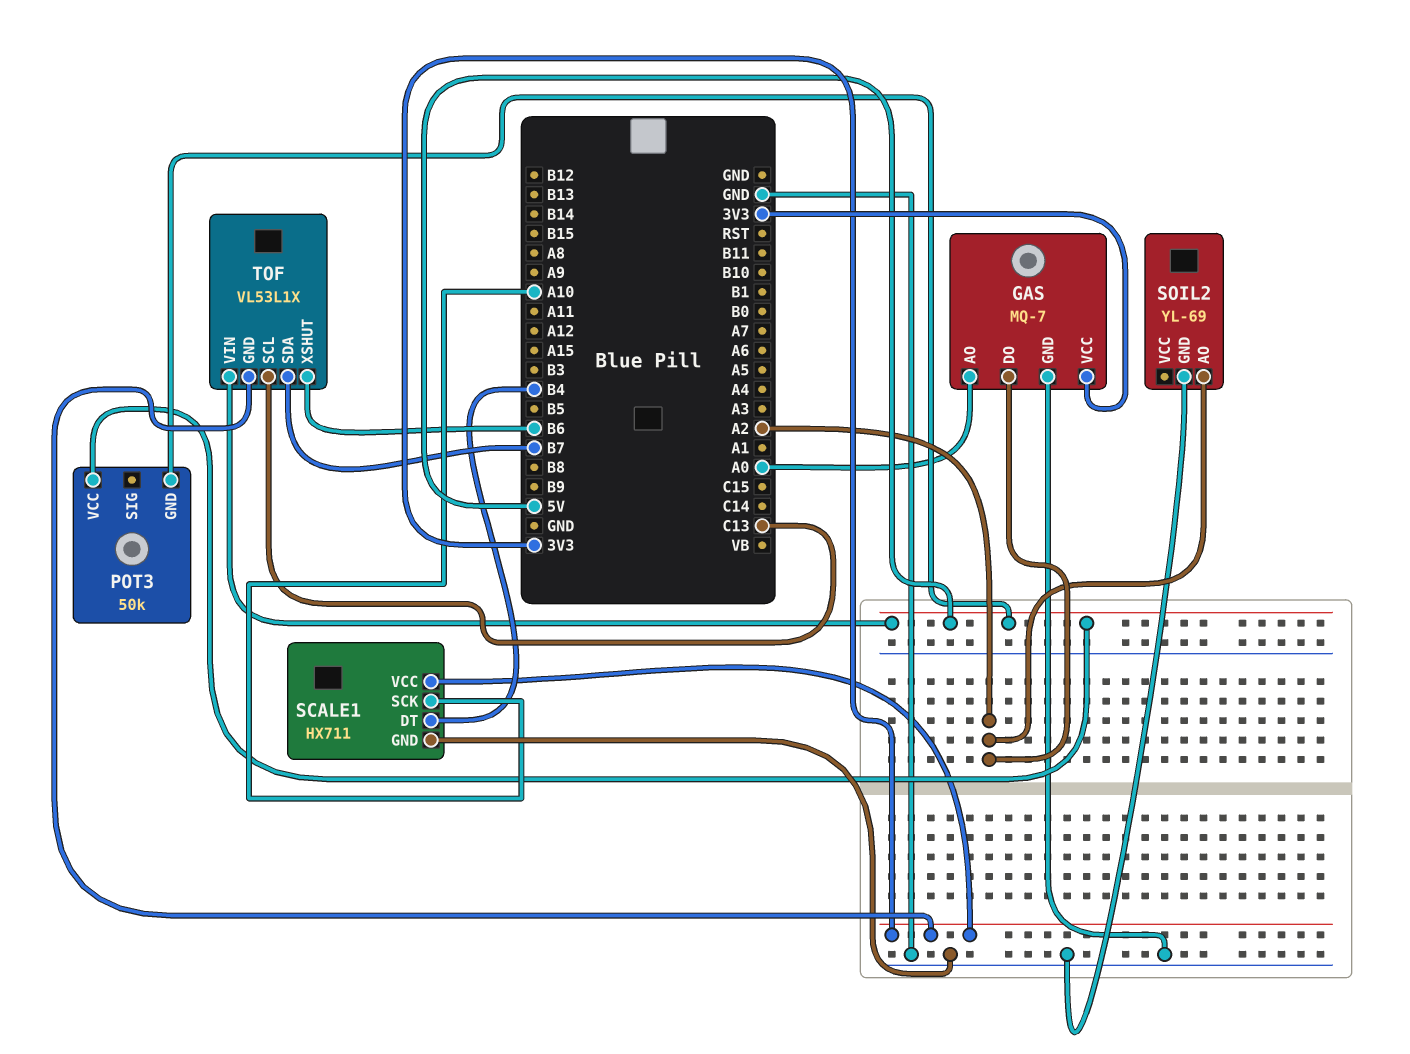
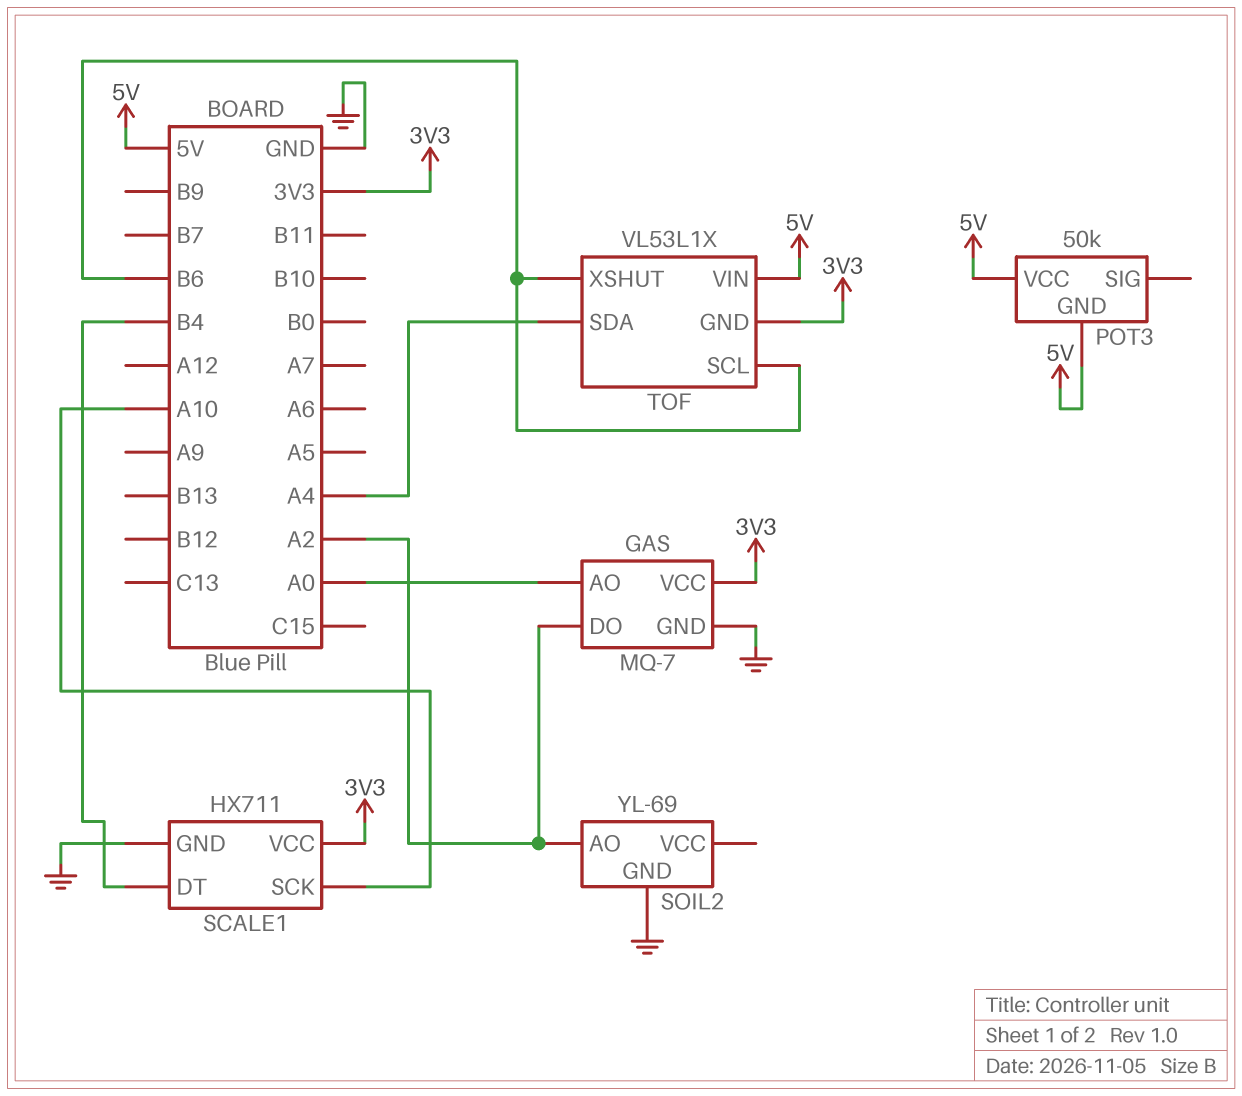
TOF pin SCL: C13 -> B6
TOF pin SDA: B7 -> A4

